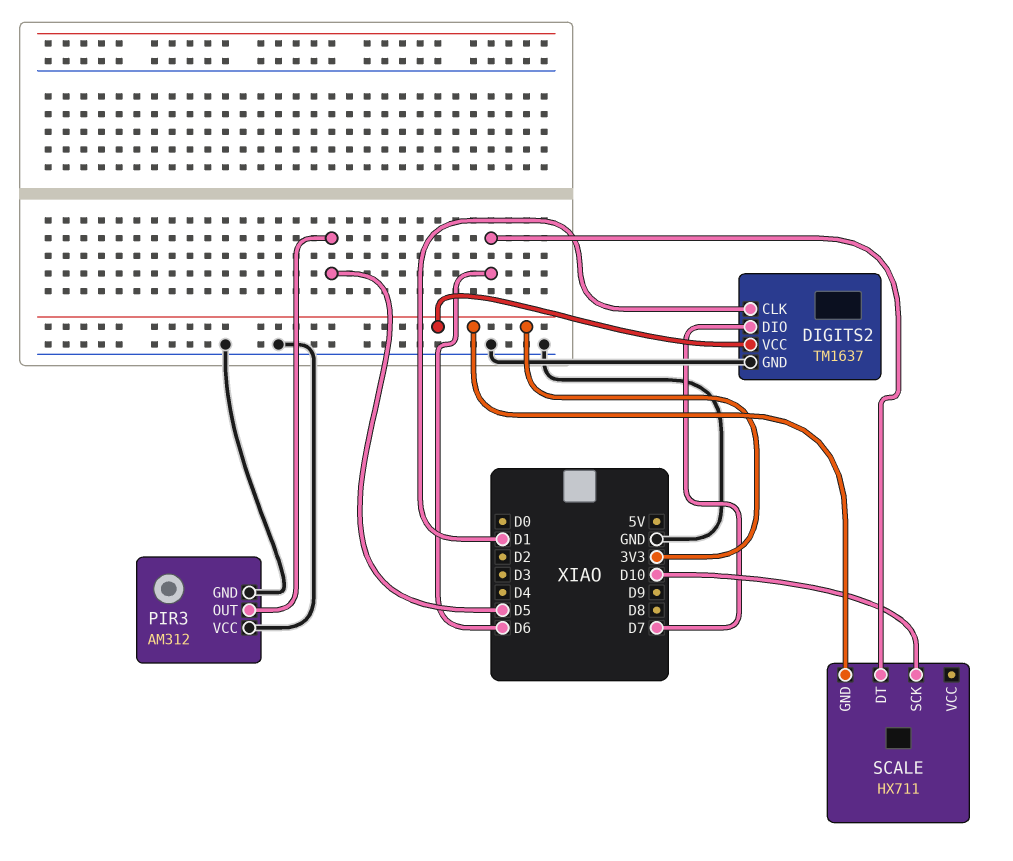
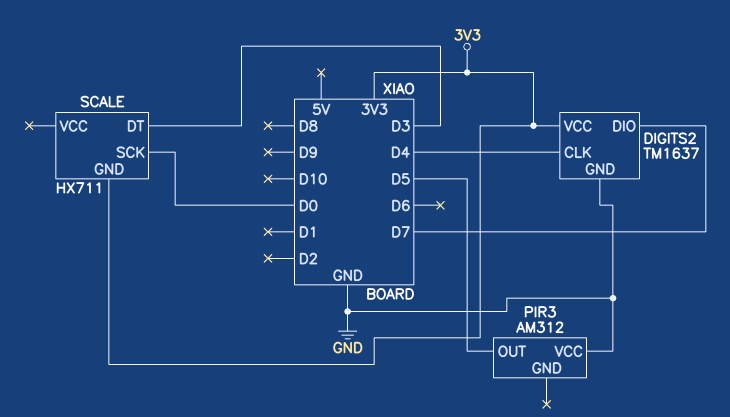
DIGITS2 pin CLK: D1 -> D4
PIR3 pin GND: GND -> none
SCALE pin DT: D6 -> D3
SCALE pin SCK: D10 -> D0

